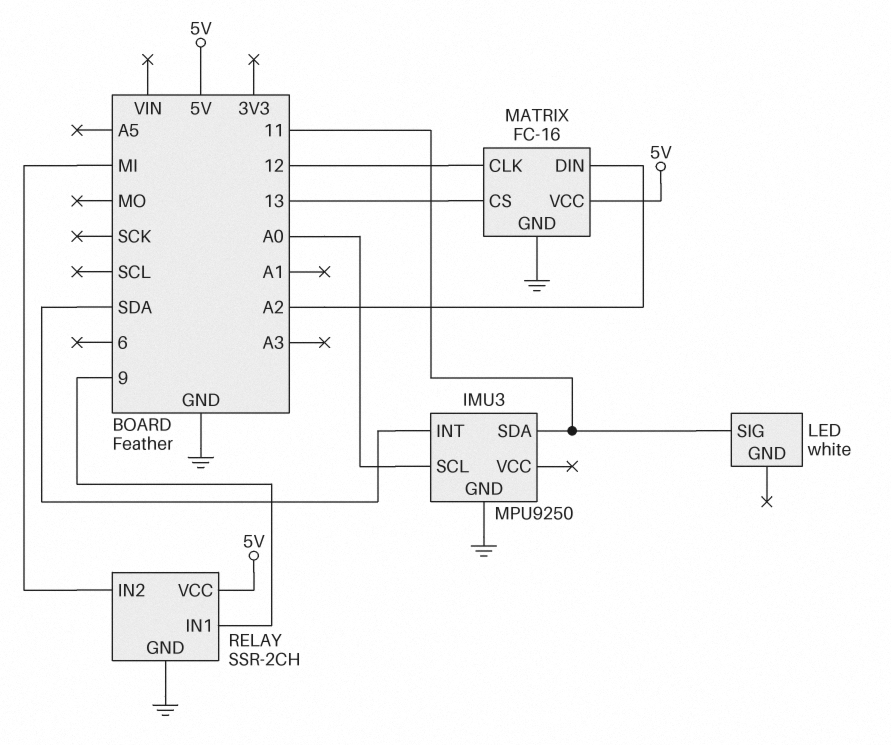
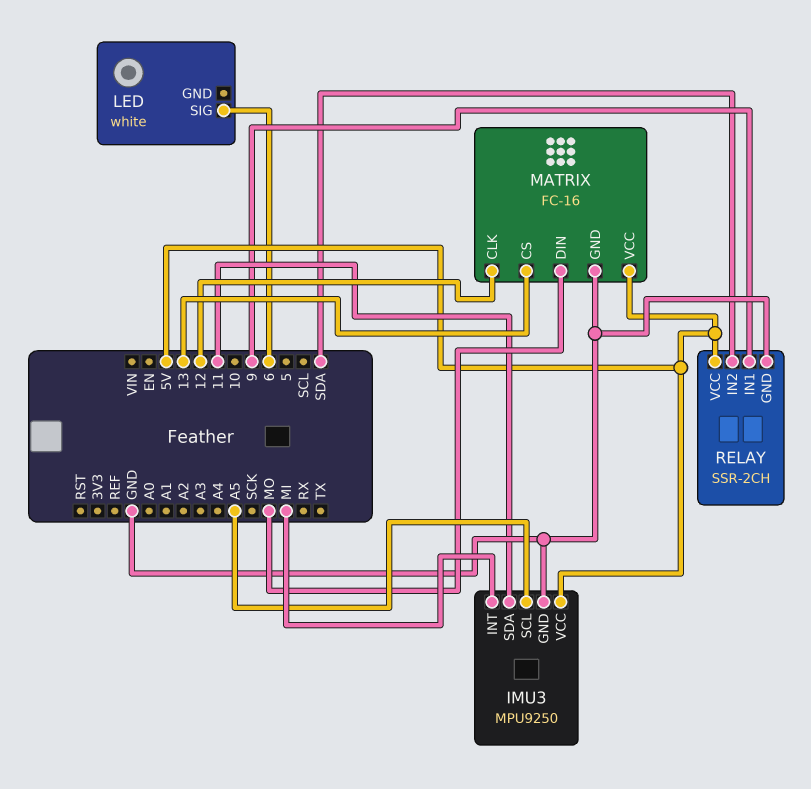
IMU3 pin INT: SDA -> MI
IMU3 pin SCL: A0 -> A5
IMU3 pin VCC: none -> 5V
LED pin SIG: 11 -> 6
MATRIX pin DIN: A2 -> MO
RELAY pin IN2: MI -> SDA

